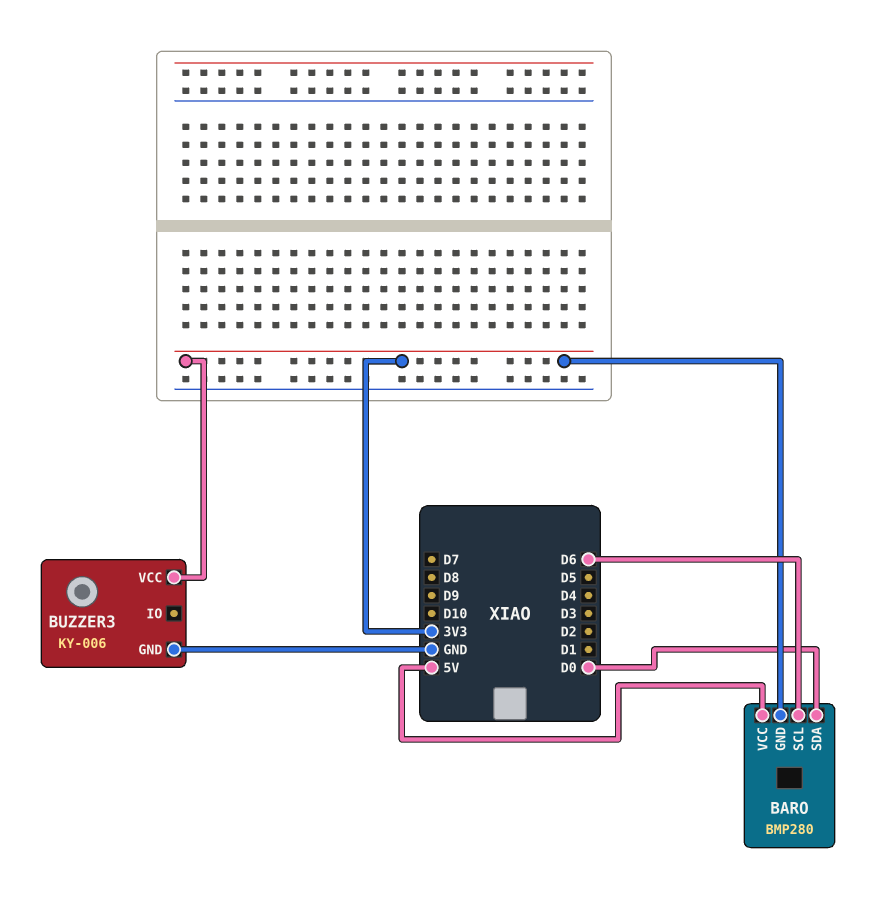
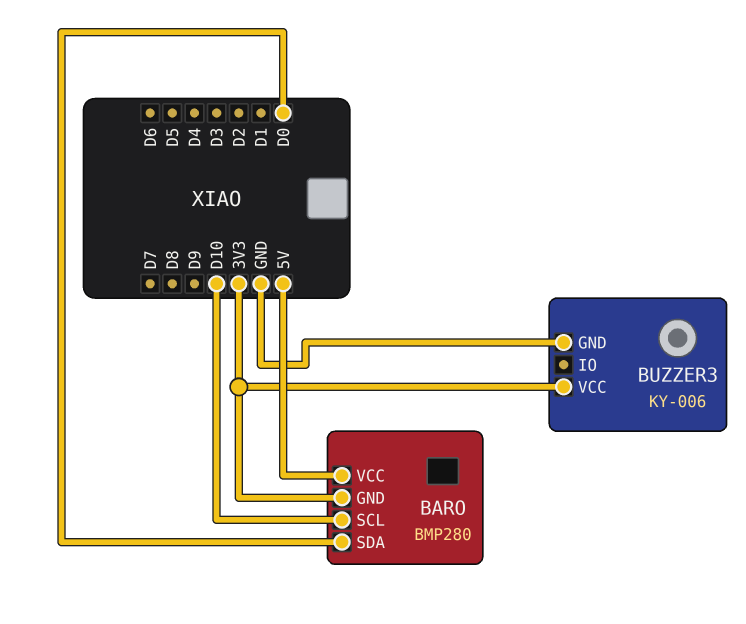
BARO pin SCL: D6 -> D10

